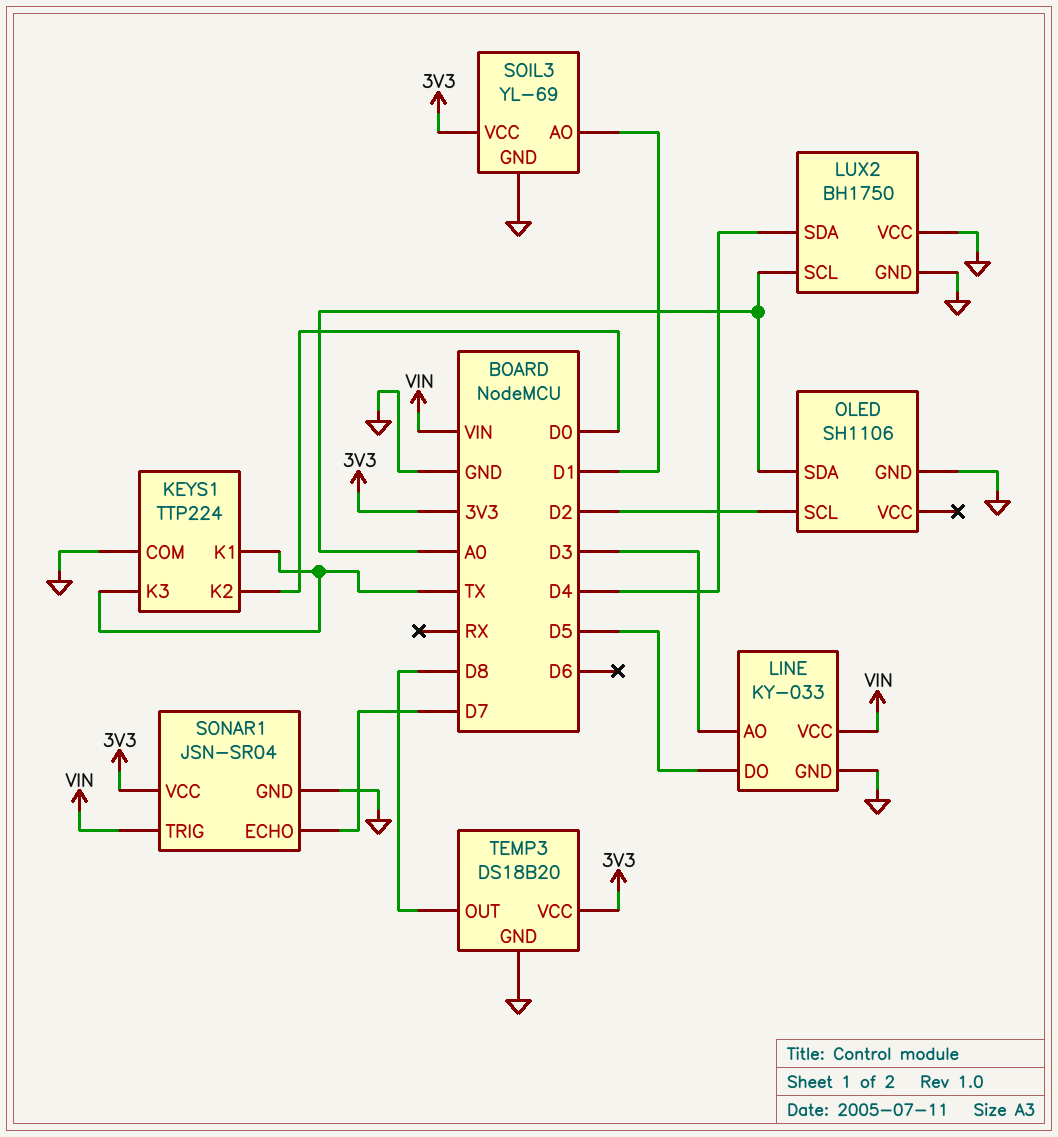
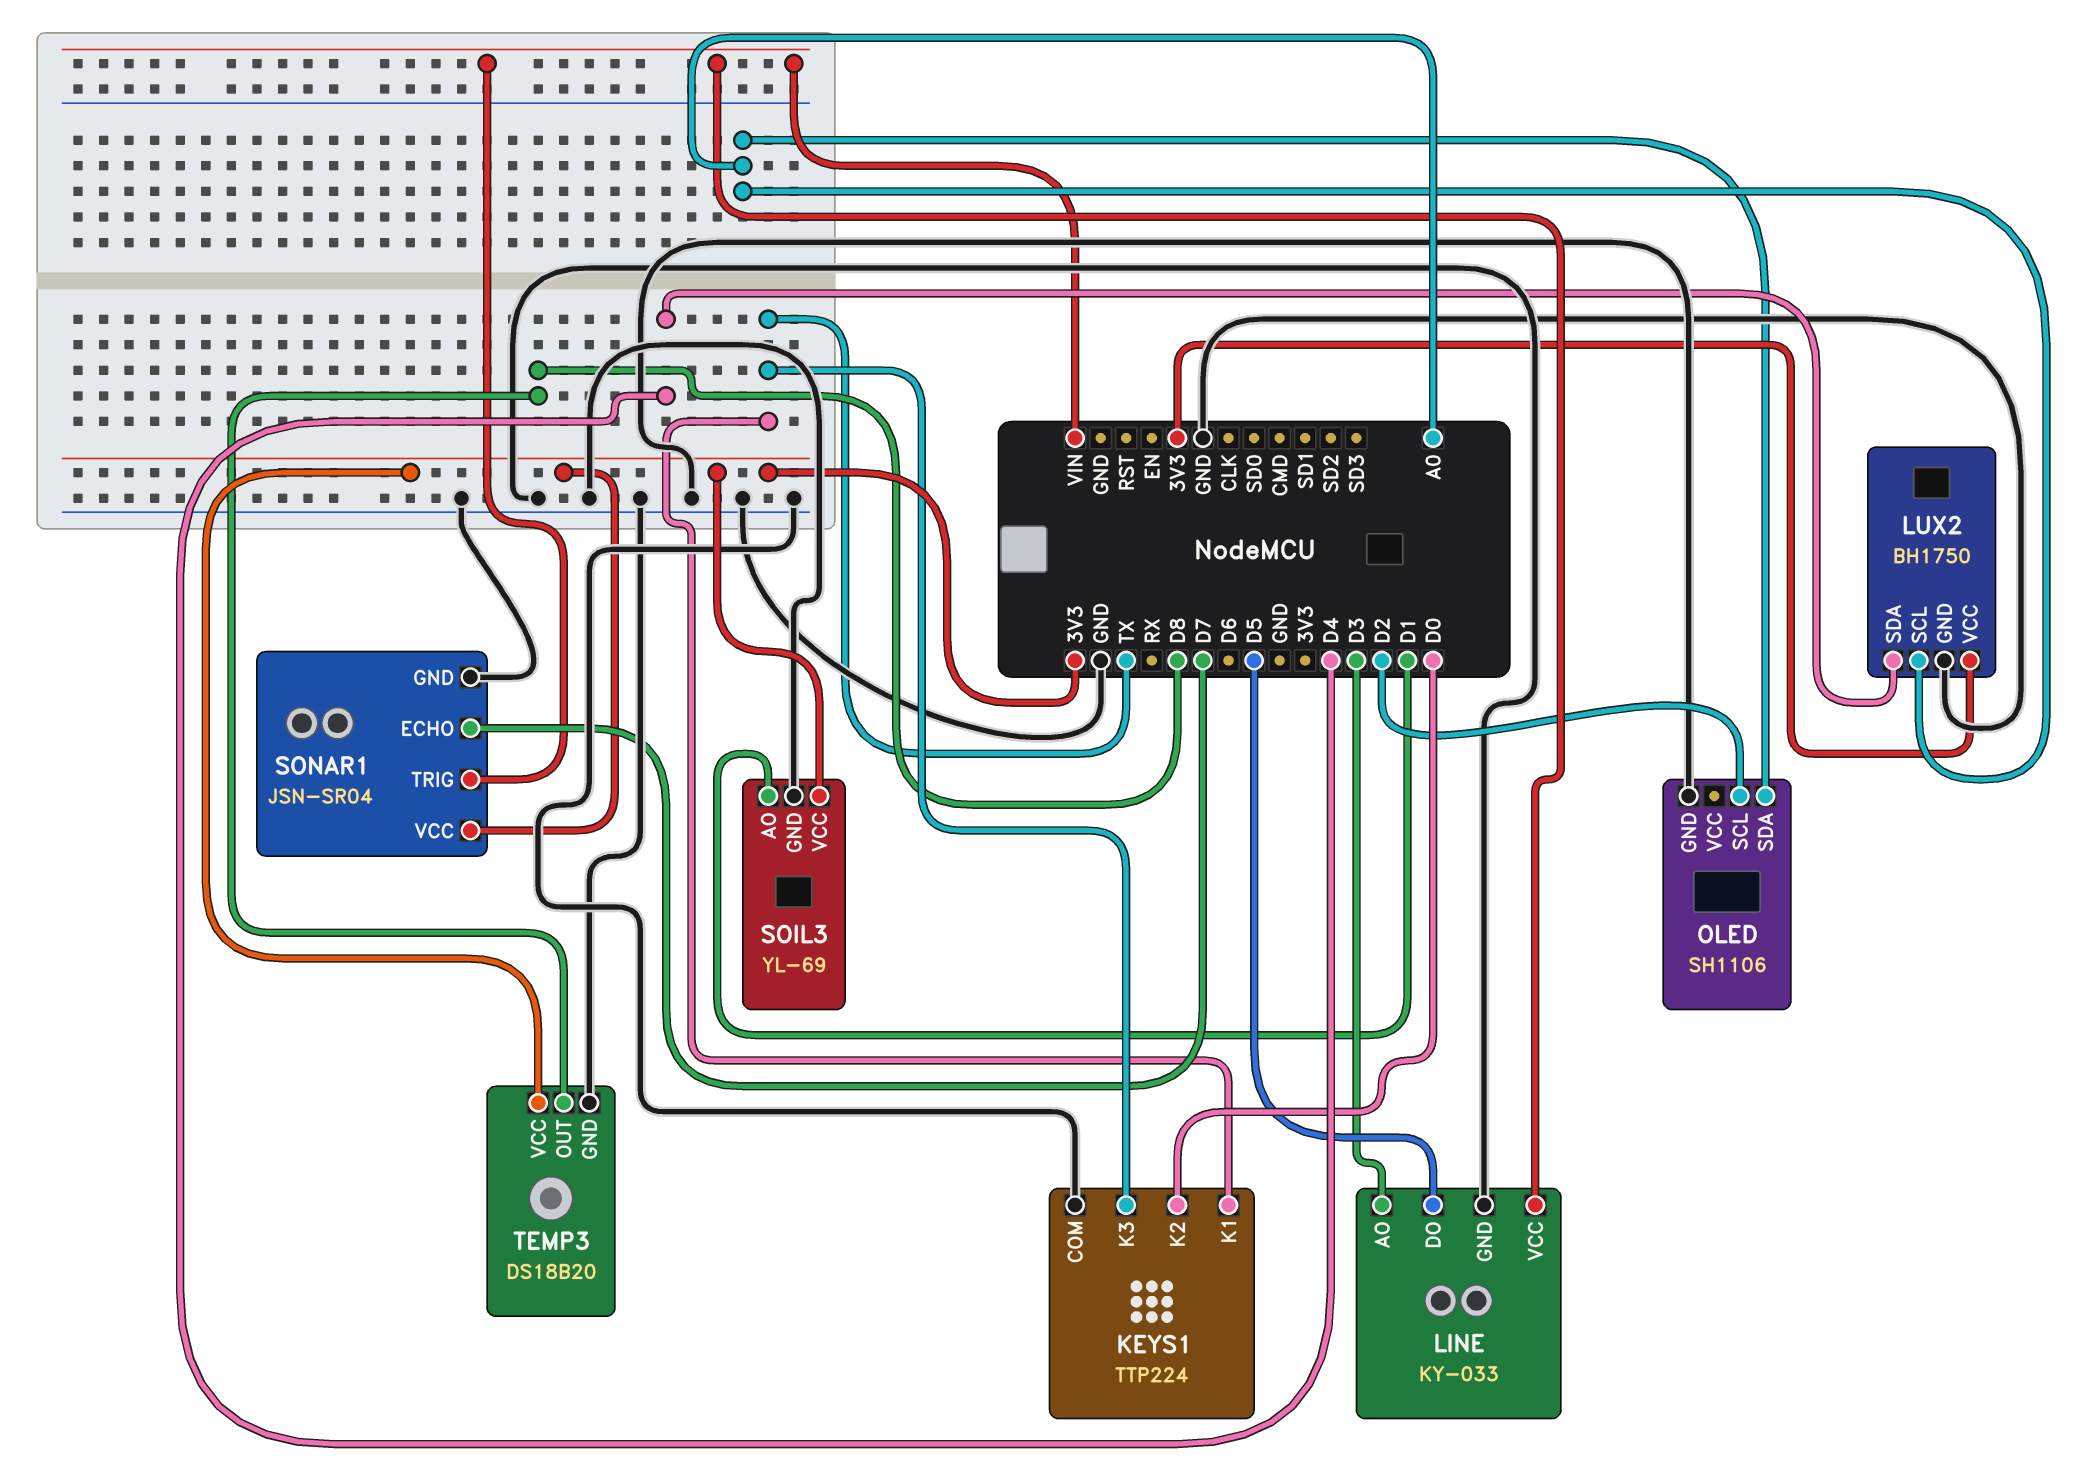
LUX2 pin VCC: GND -> 3V3

